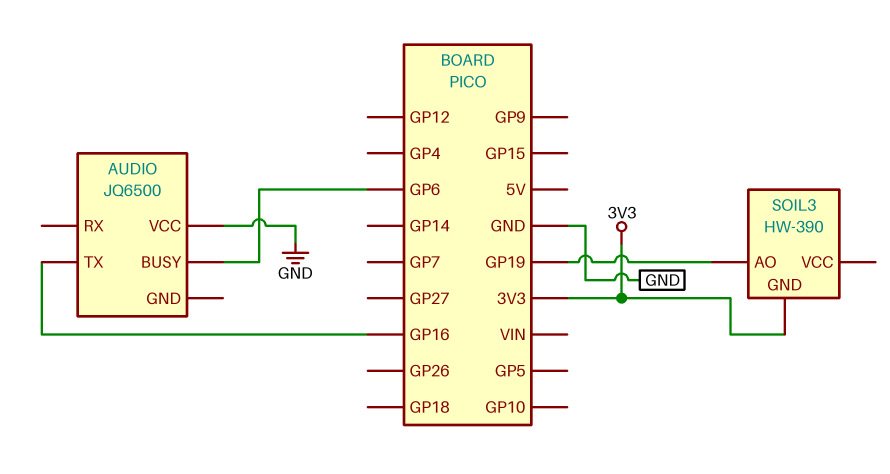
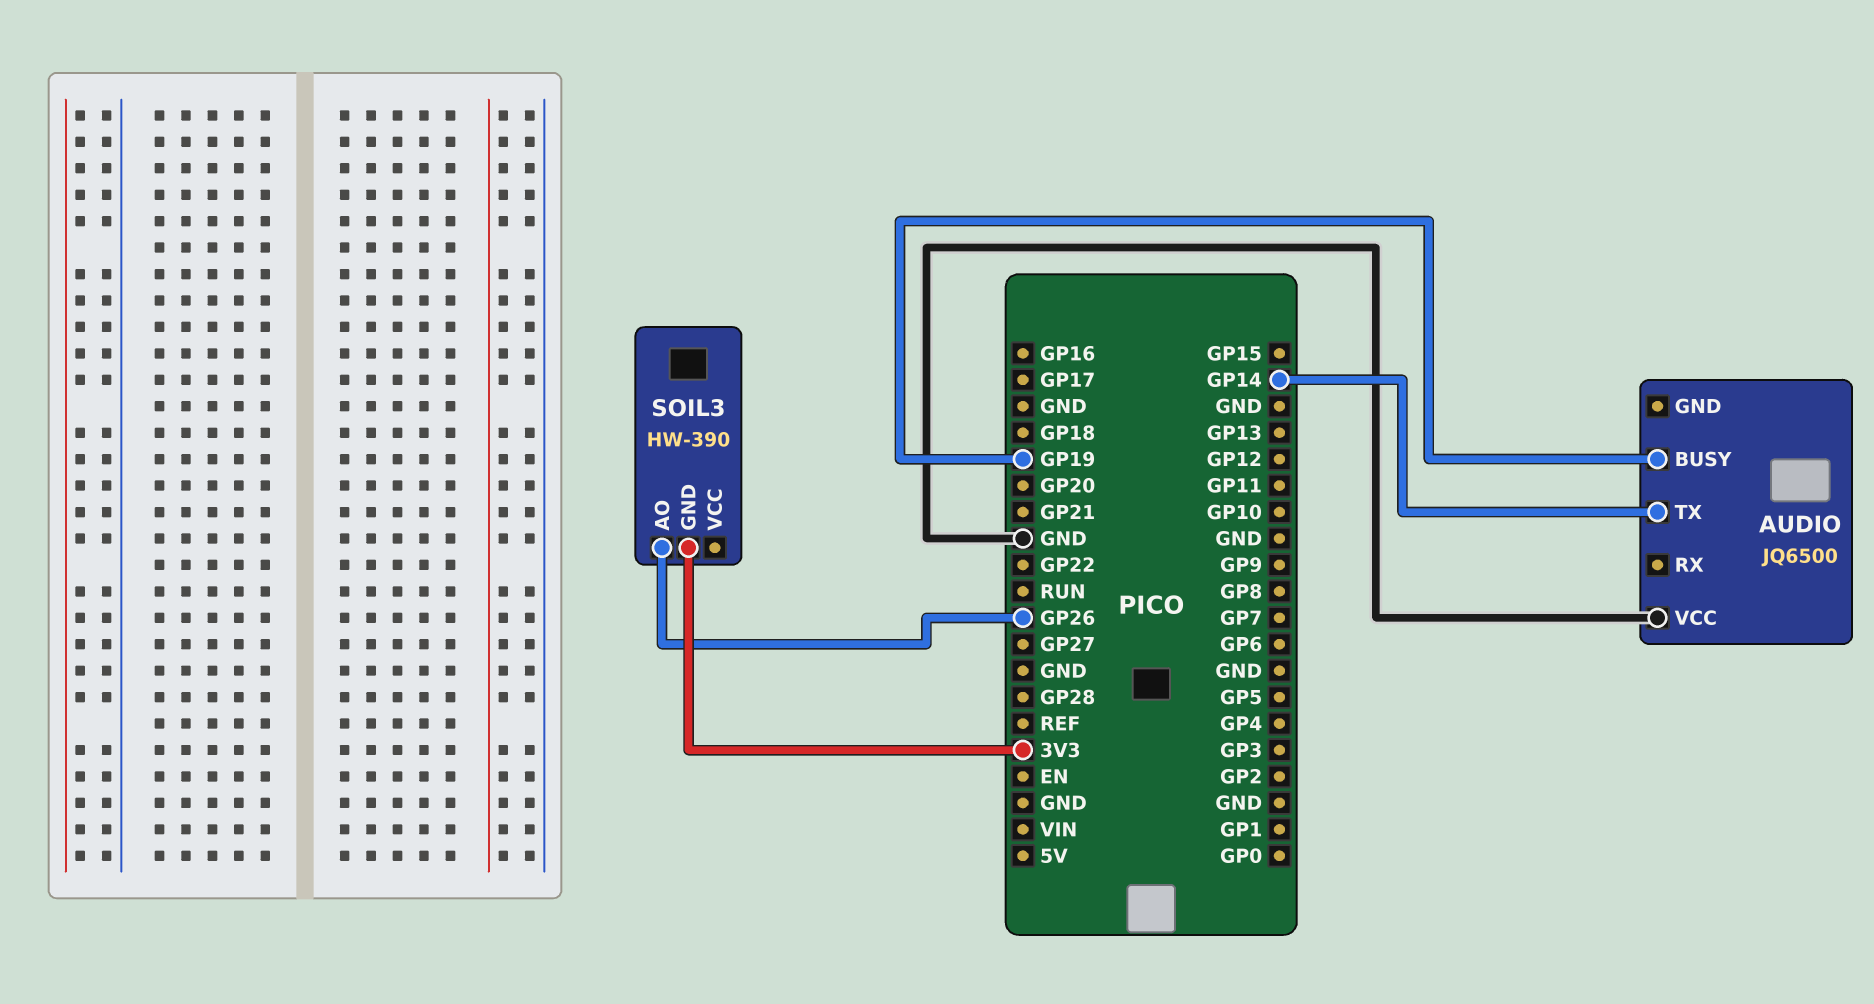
AUDIO pin BUSY: GP6 -> GP19
AUDIO pin TX: GP16 -> GP14
SOIL3 pin AO: GP19 -> GP26

